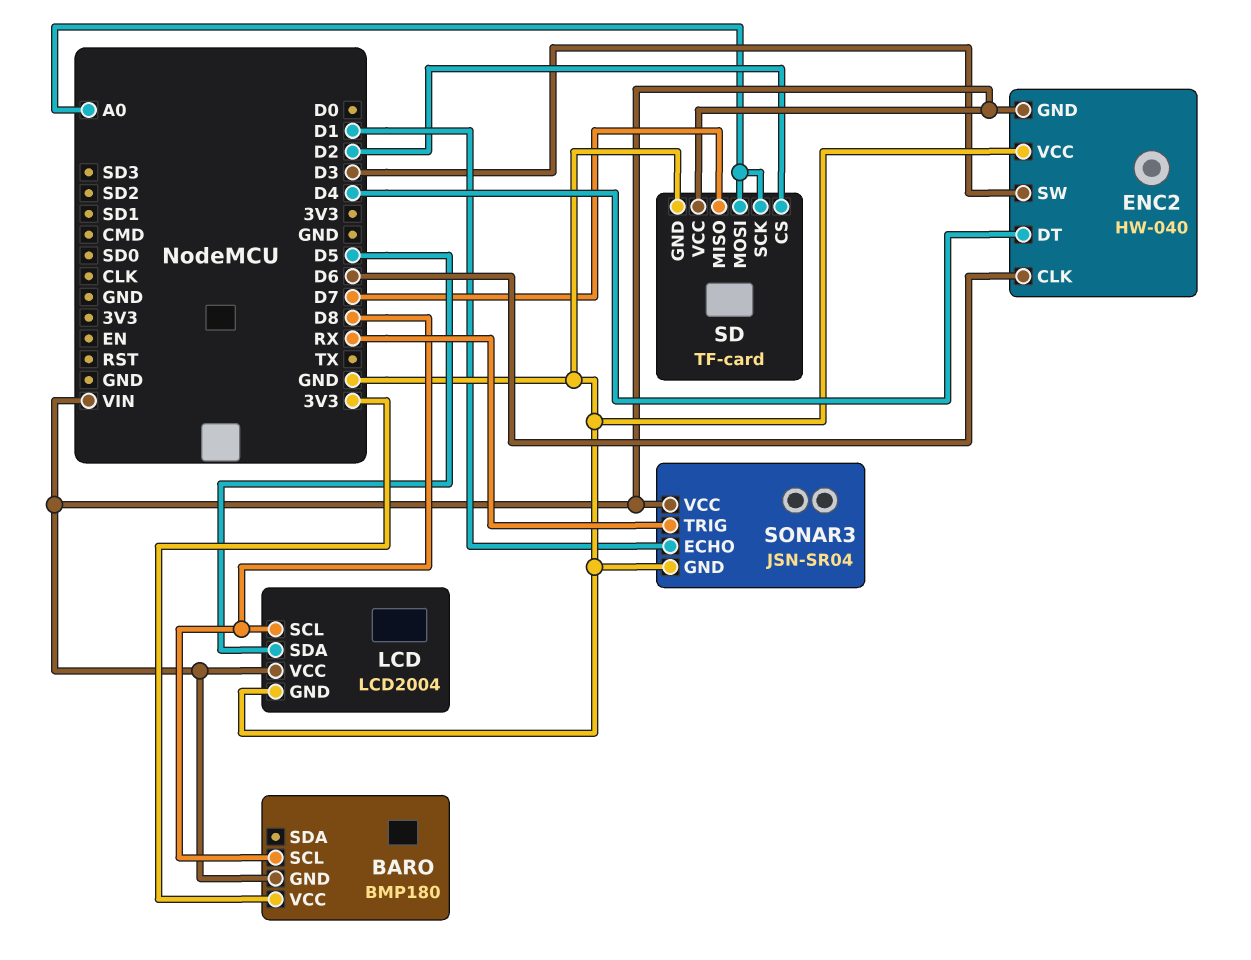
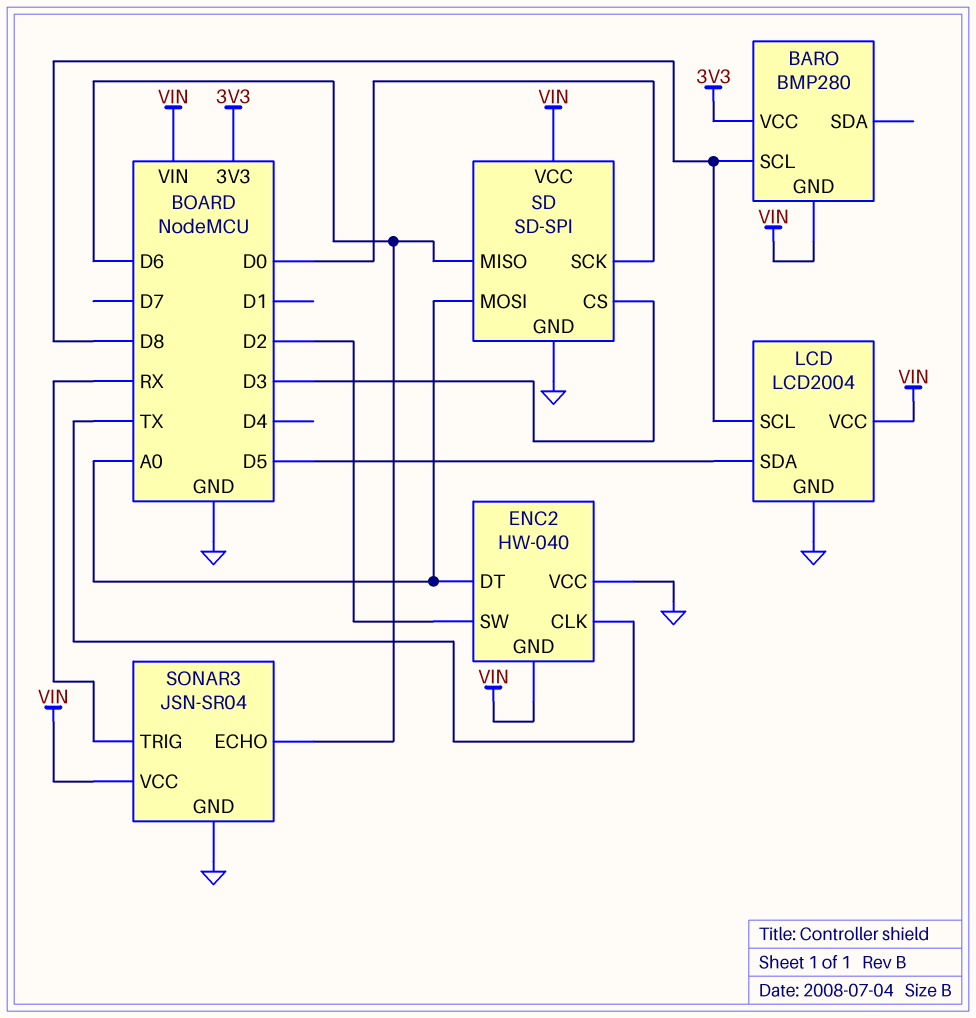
BARO: BMP180 -> BMP280
ENC2 pin CLK: D6 -> TX
ENC2 pin DT: D4 -> A0
ENC2 pin SW: D3 -> D2
SD: TF-card -> SD-SPI
SD pin CS: D2 -> D3
SD pin MISO: D7 -> D6
SD pin SCK: A0 -> D0
SONAR3 pin ECHO: D1 -> D6

